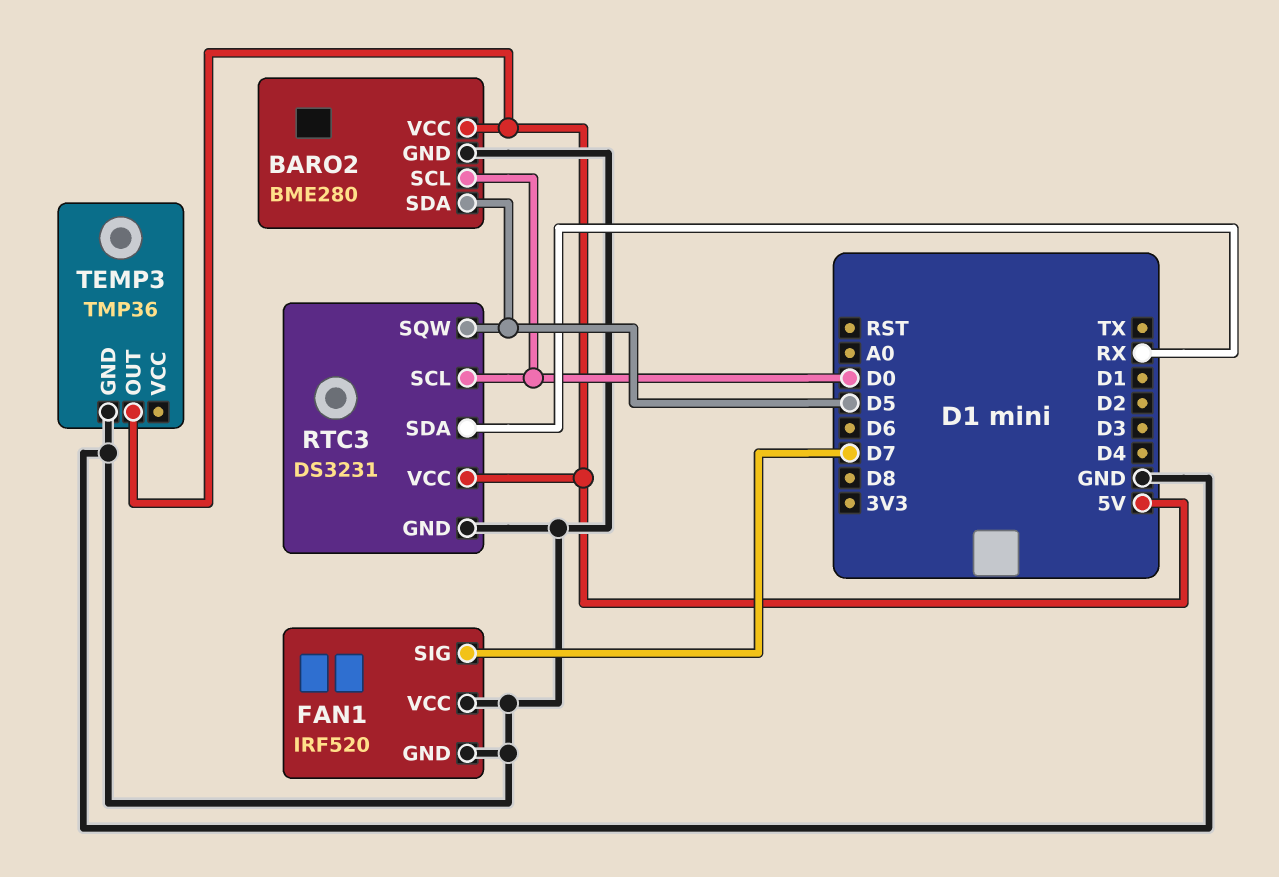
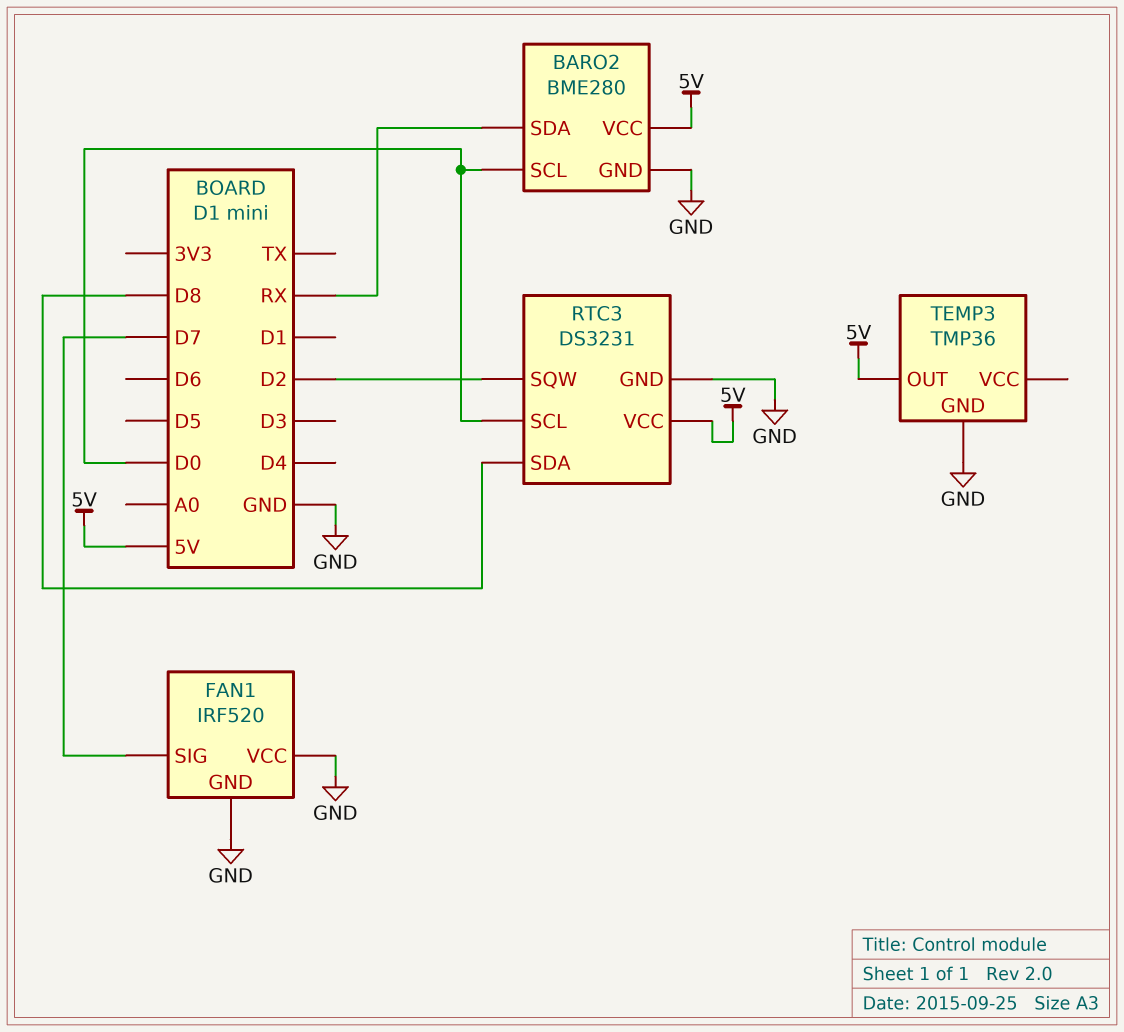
BARO2 pin SDA: D5 -> RX
RTC3 pin SDA: RX -> D8
RTC3 pin SQW: D5 -> D2

